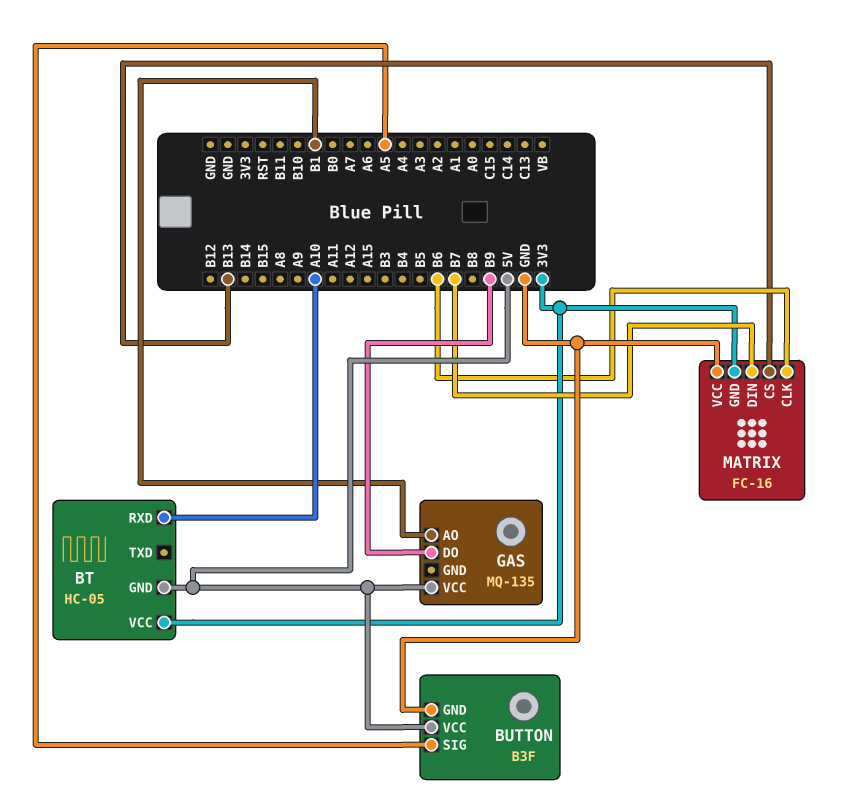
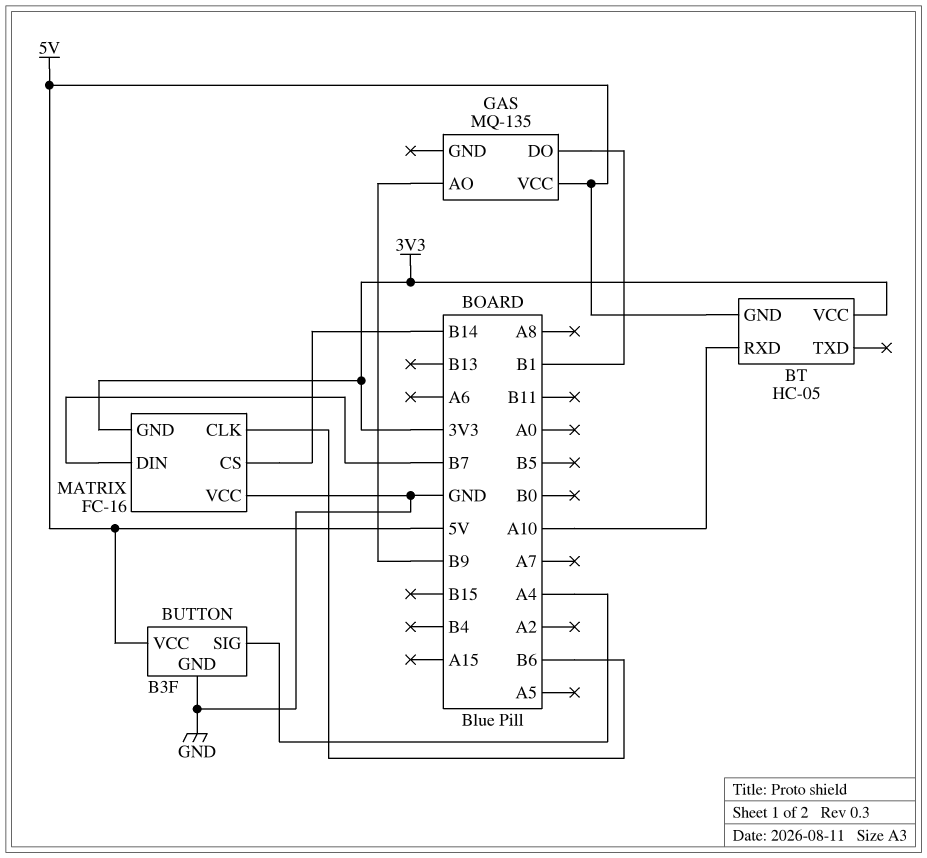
BUTTON pin SIG: A5 -> A4
GAS pin AO: B1 -> B9
GAS pin DO: B9 -> B1
MATRIX pin CS: B13 -> B14

